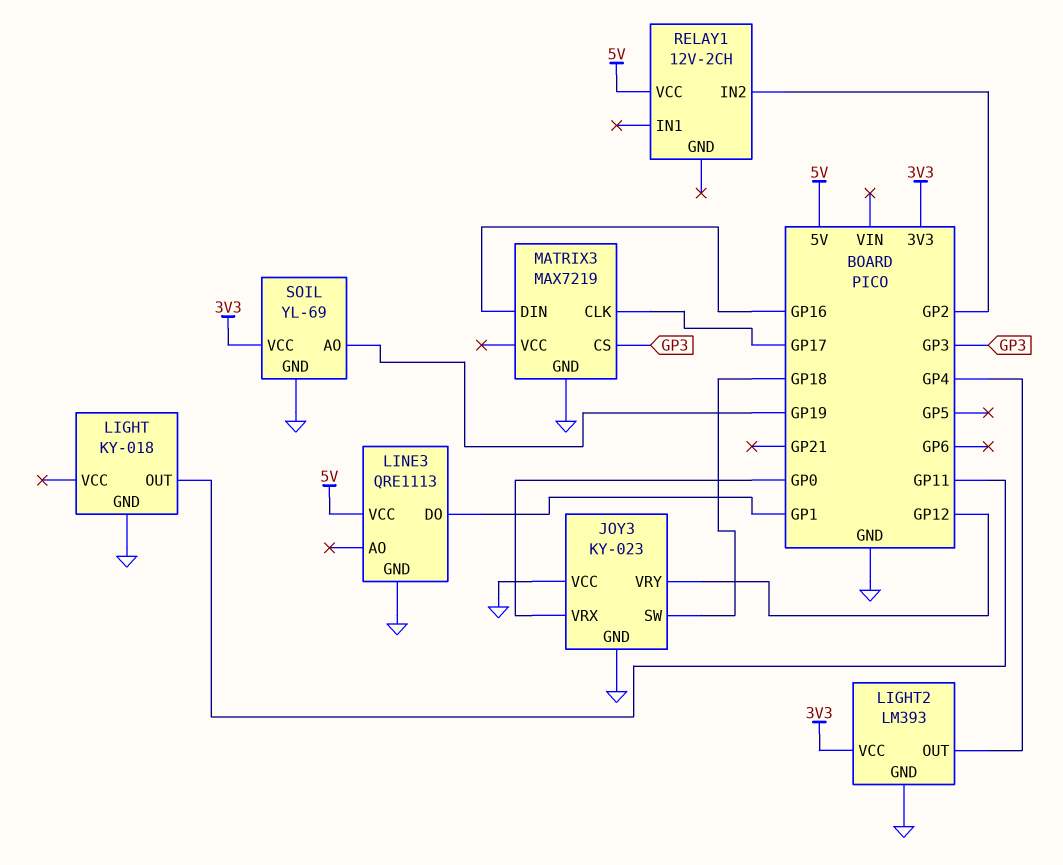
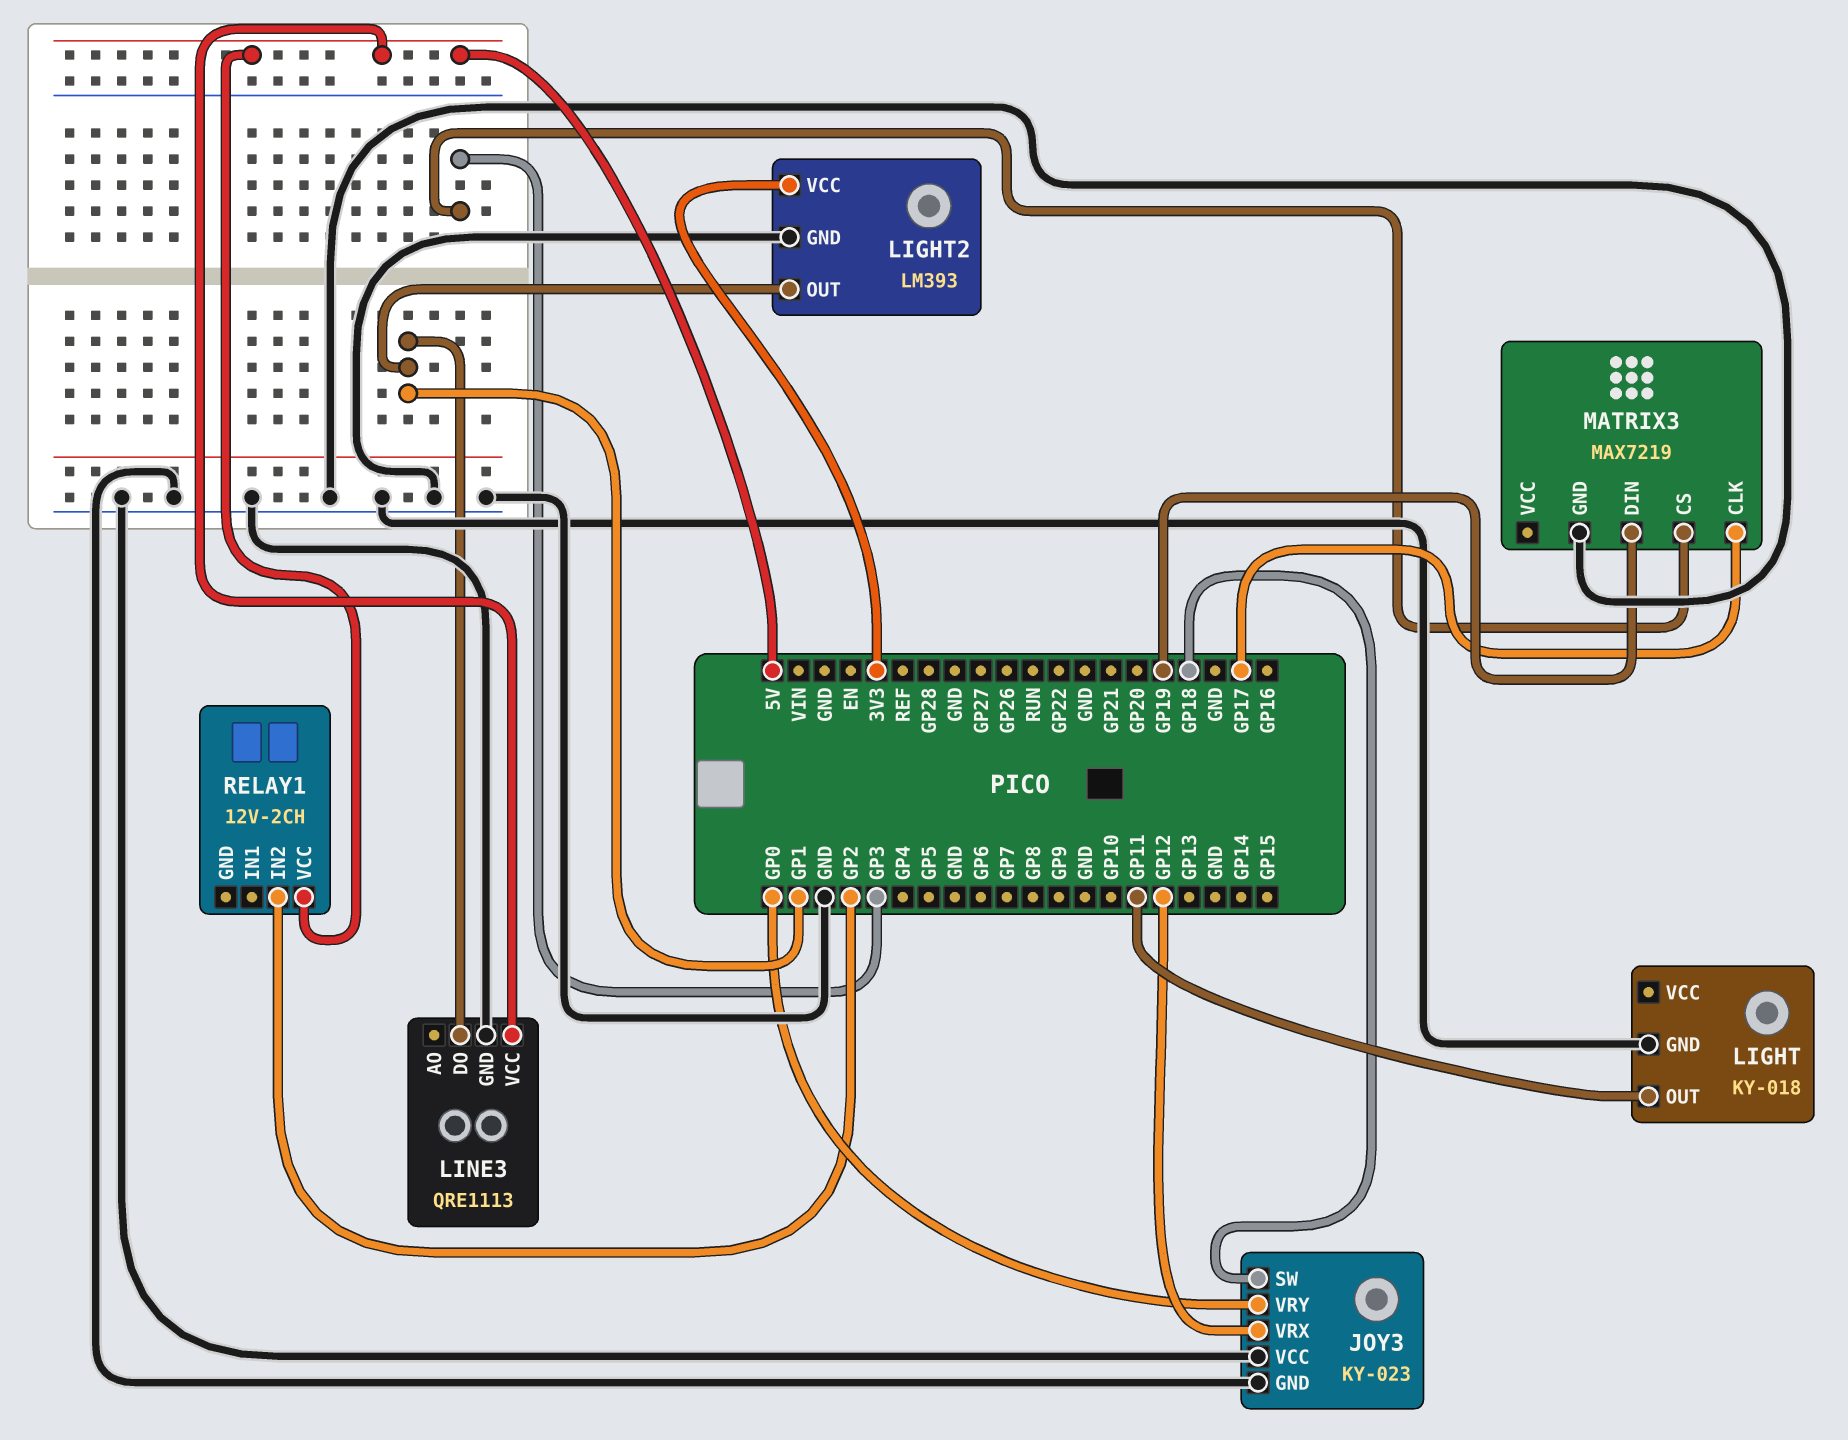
JOY3 pin VRX: GP0 -> GP12
JOY3 pin VRY: GP12 -> GP0
LIGHT2 pin OUT: GP4 -> GP1
MATRIX3 pin DIN: GP16 -> GP19
SOIL: YL-69 -> none
SOIL pin AO: GP19 -> none
SOIL pin GND: GND -> none
SOIL pin VCC: 3V3 -> none

